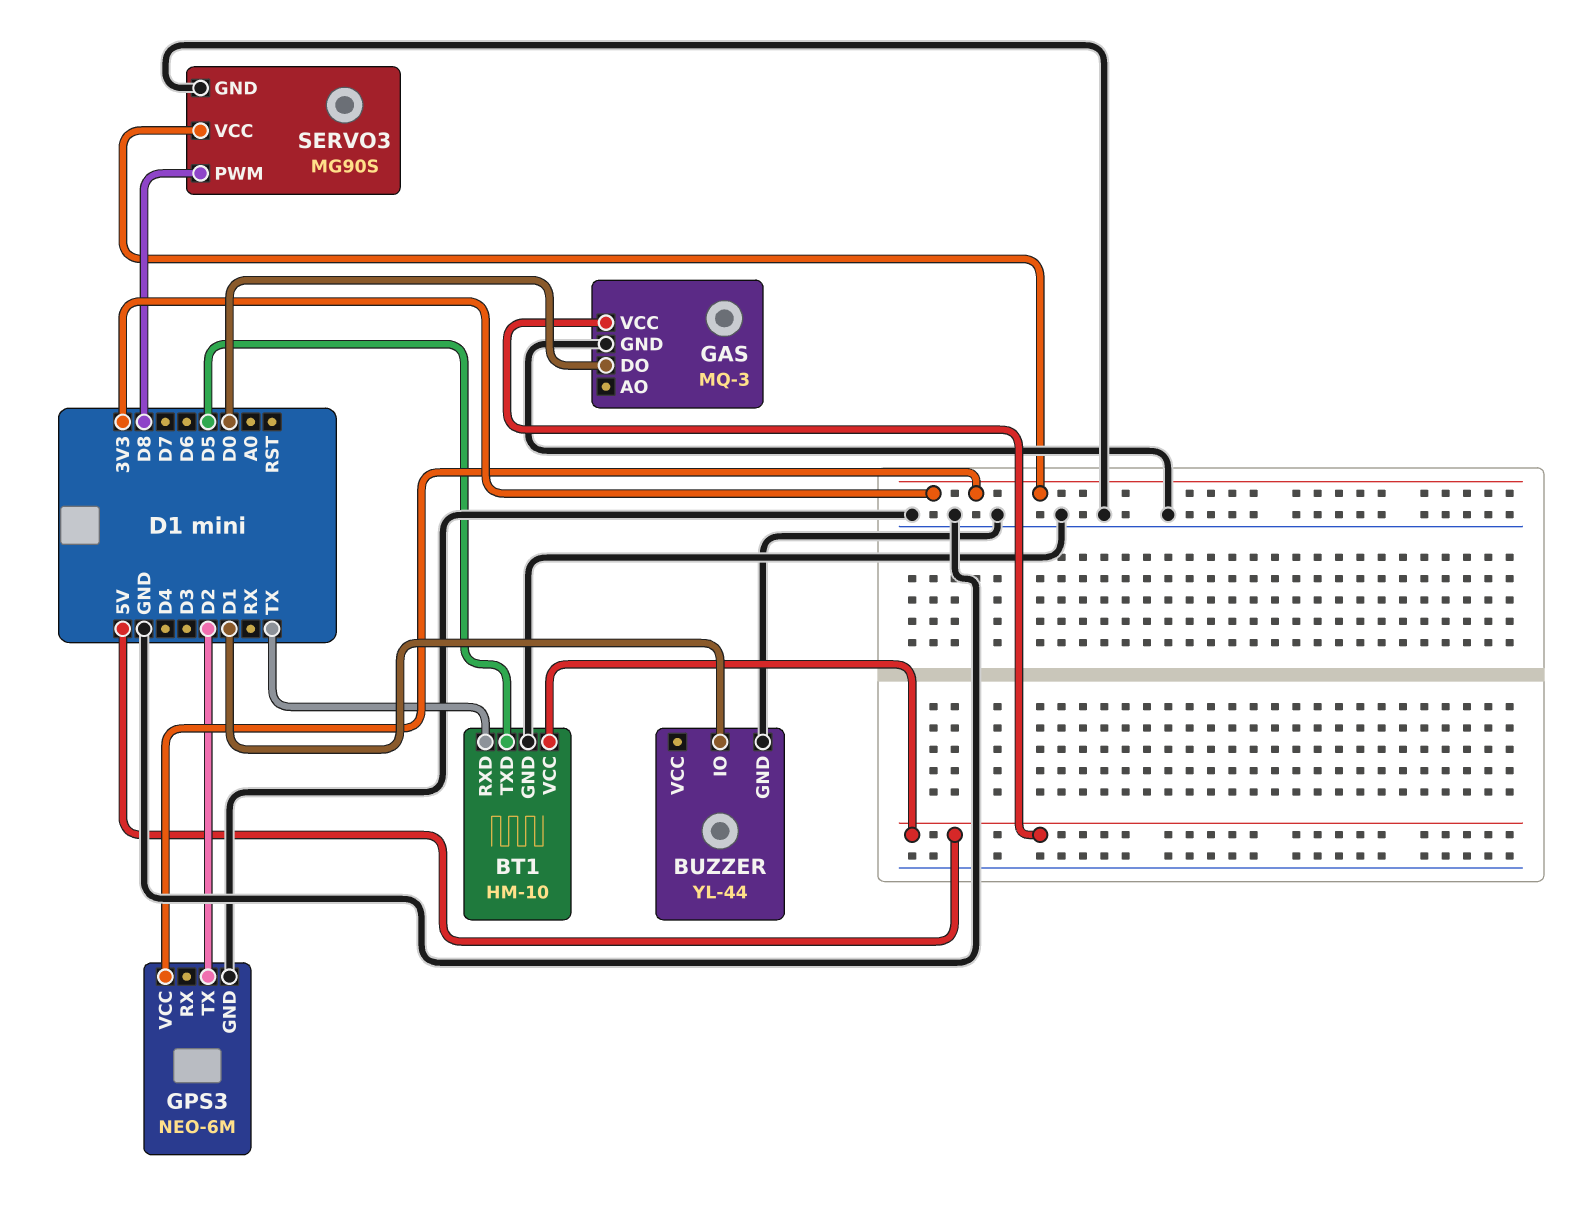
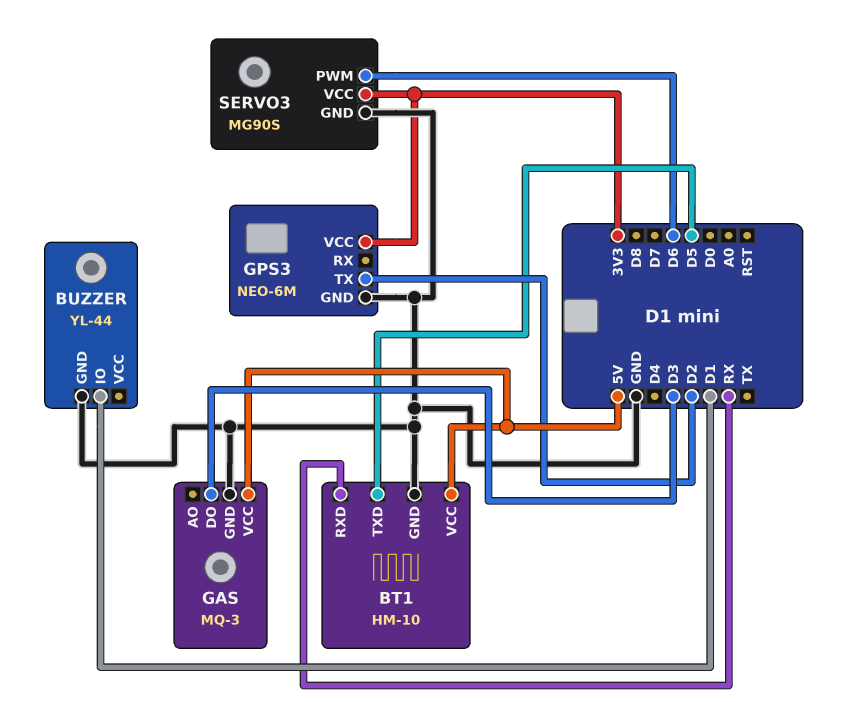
BT1 pin RXD: TX -> RX
GAS pin DO: D0 -> D3
SERVO3 pin PWM: D8 -> D6

